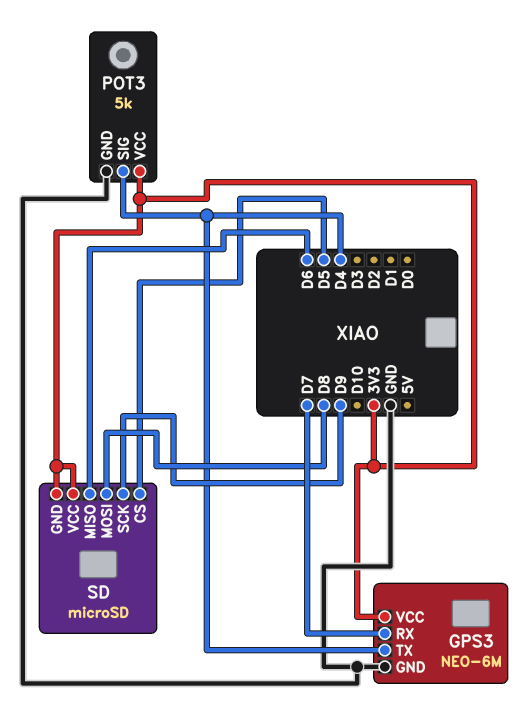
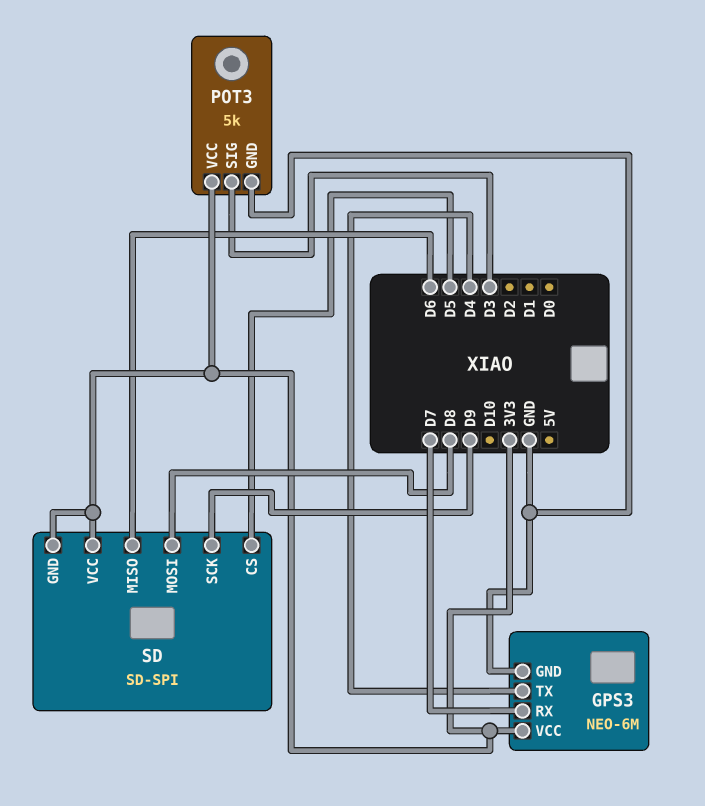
POT3 pin SIG: D4 -> D3
SD: microSD -> SD-SPI

